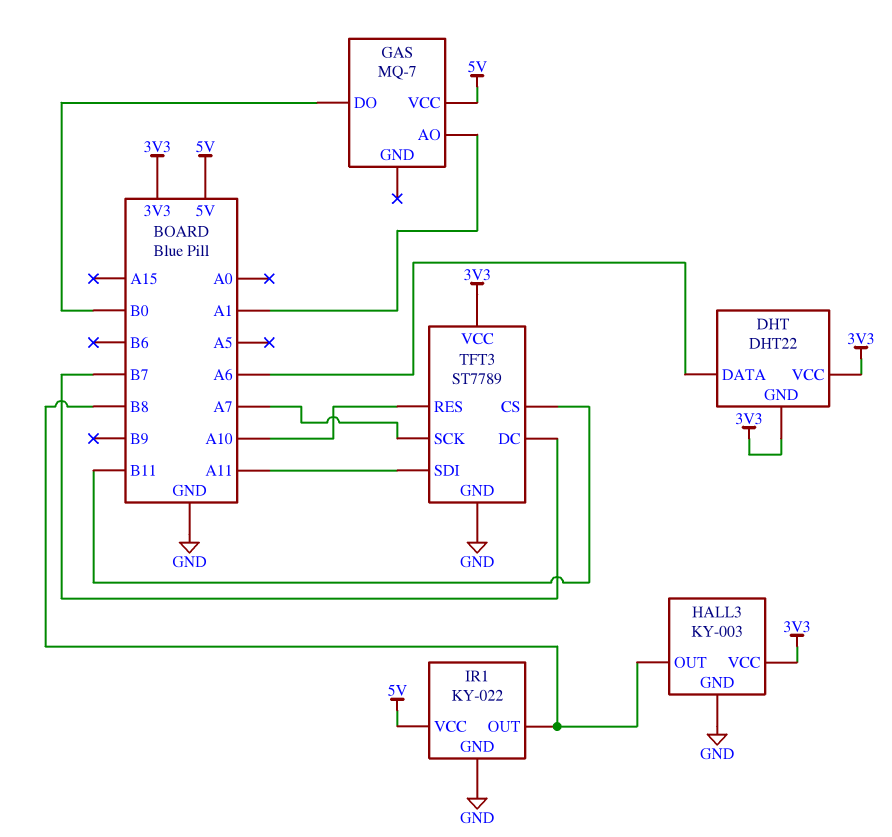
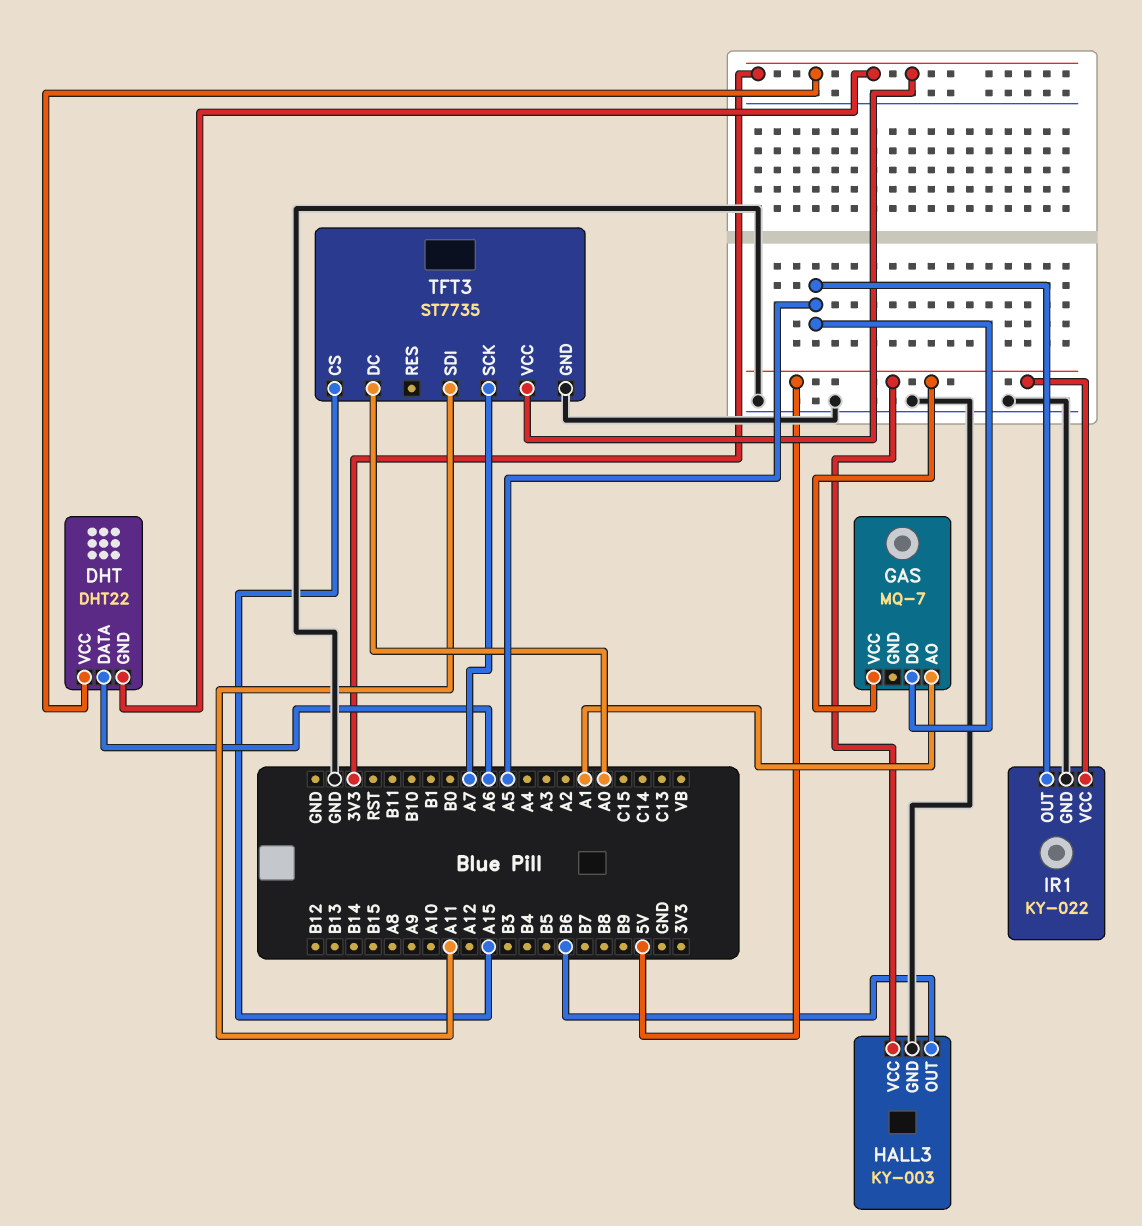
GAS pin DO: B0 -> A5
HALL3 pin OUT: B8 -> B6
HALL3 pin VCC: 3V3 -> 5V
IR1 pin OUT: B8 -> A5
TFT3: ST7789 -> ST7735
TFT3 pin CS: B11 -> A15
TFT3 pin DC: B7 -> A0
TFT3 pin RES: A10 -> none

